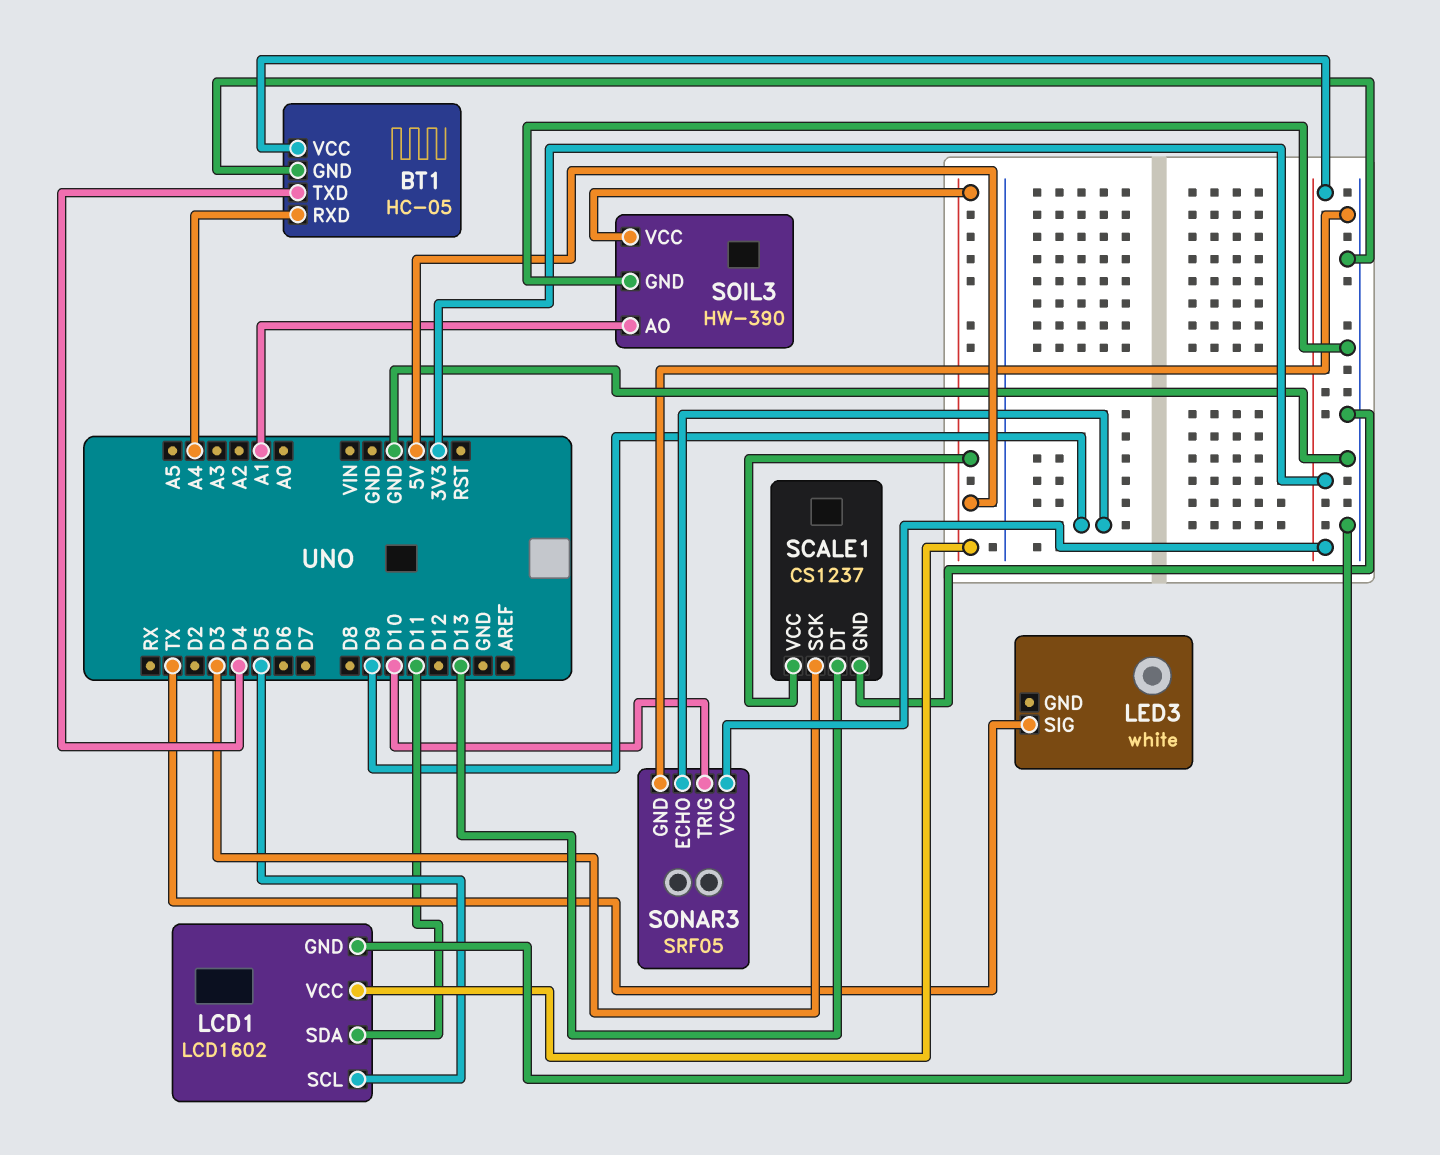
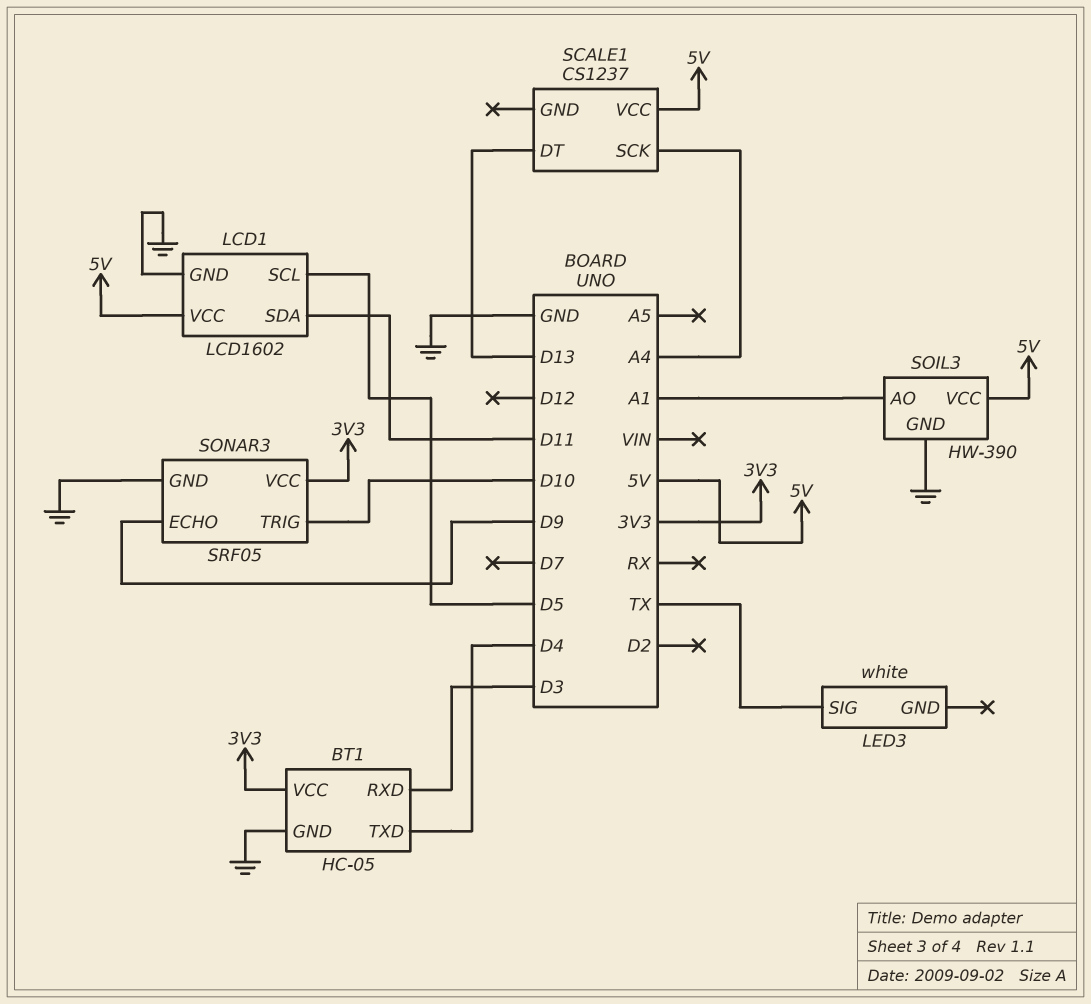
BT1 pin RXD: A4 -> D3
SCALE1 pin GND: GND -> none
SCALE1 pin SCK: D3 -> A4

